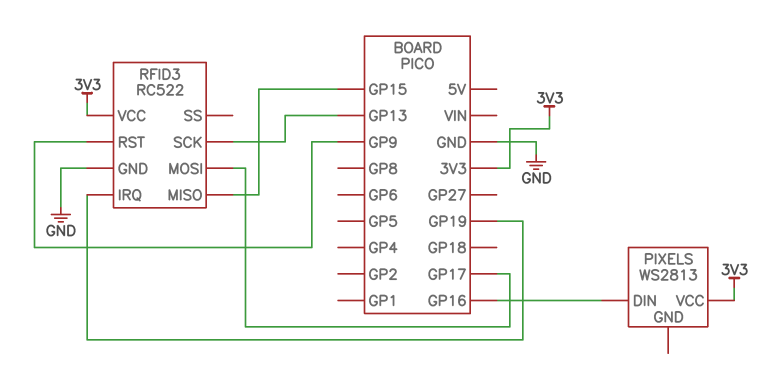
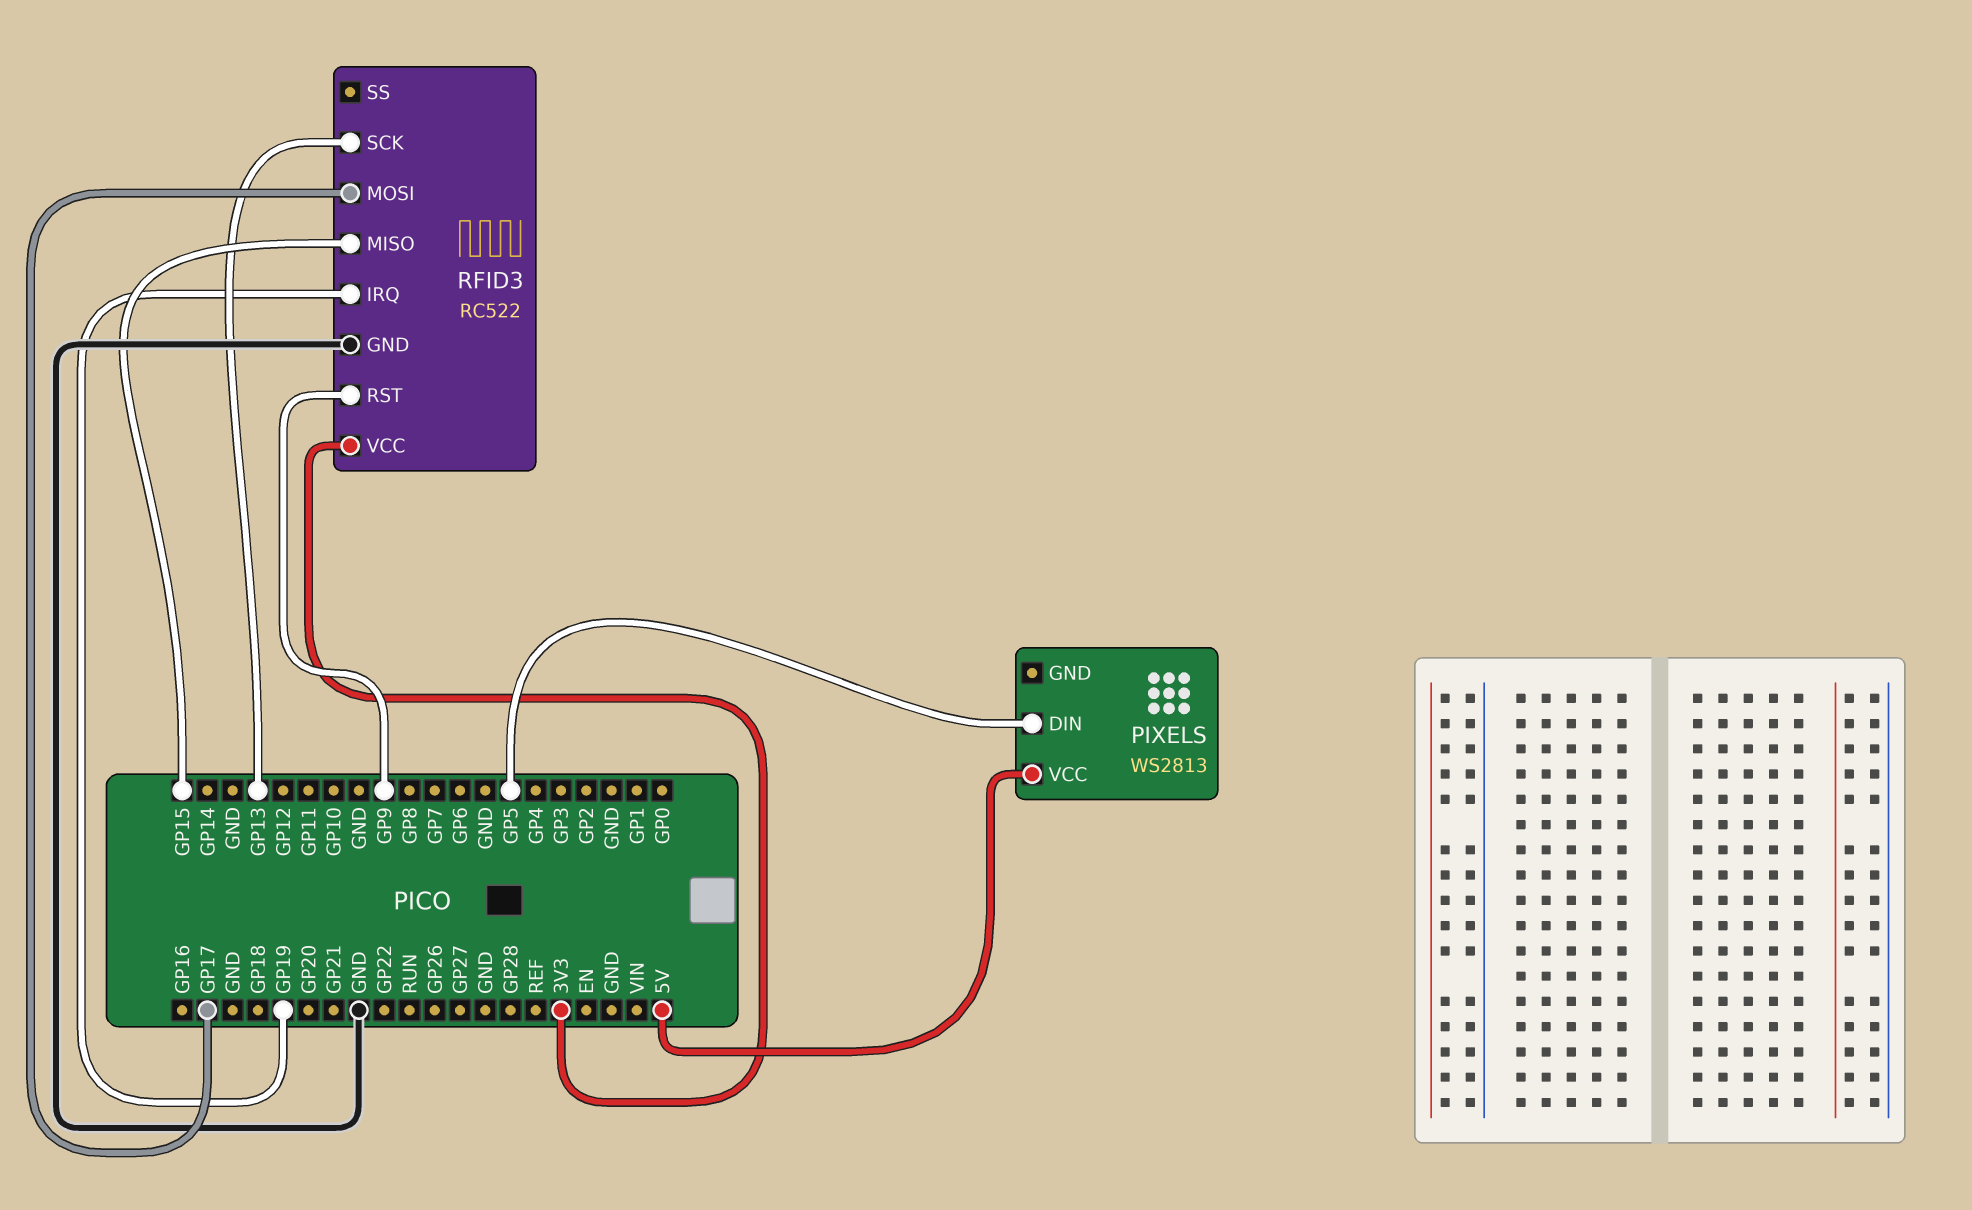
PIXELS pin DIN: GP16 -> GP5
PIXELS pin VCC: 3V3 -> 5V

